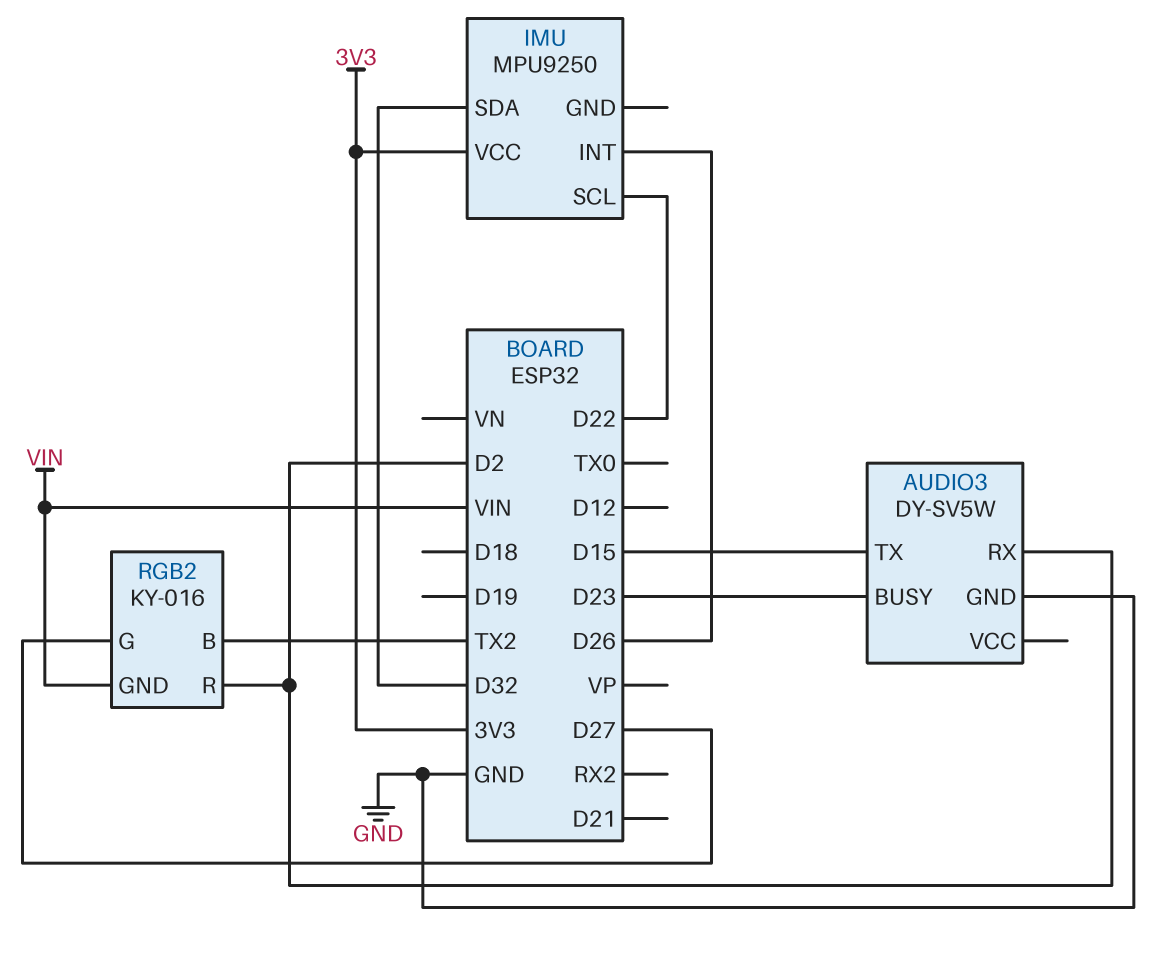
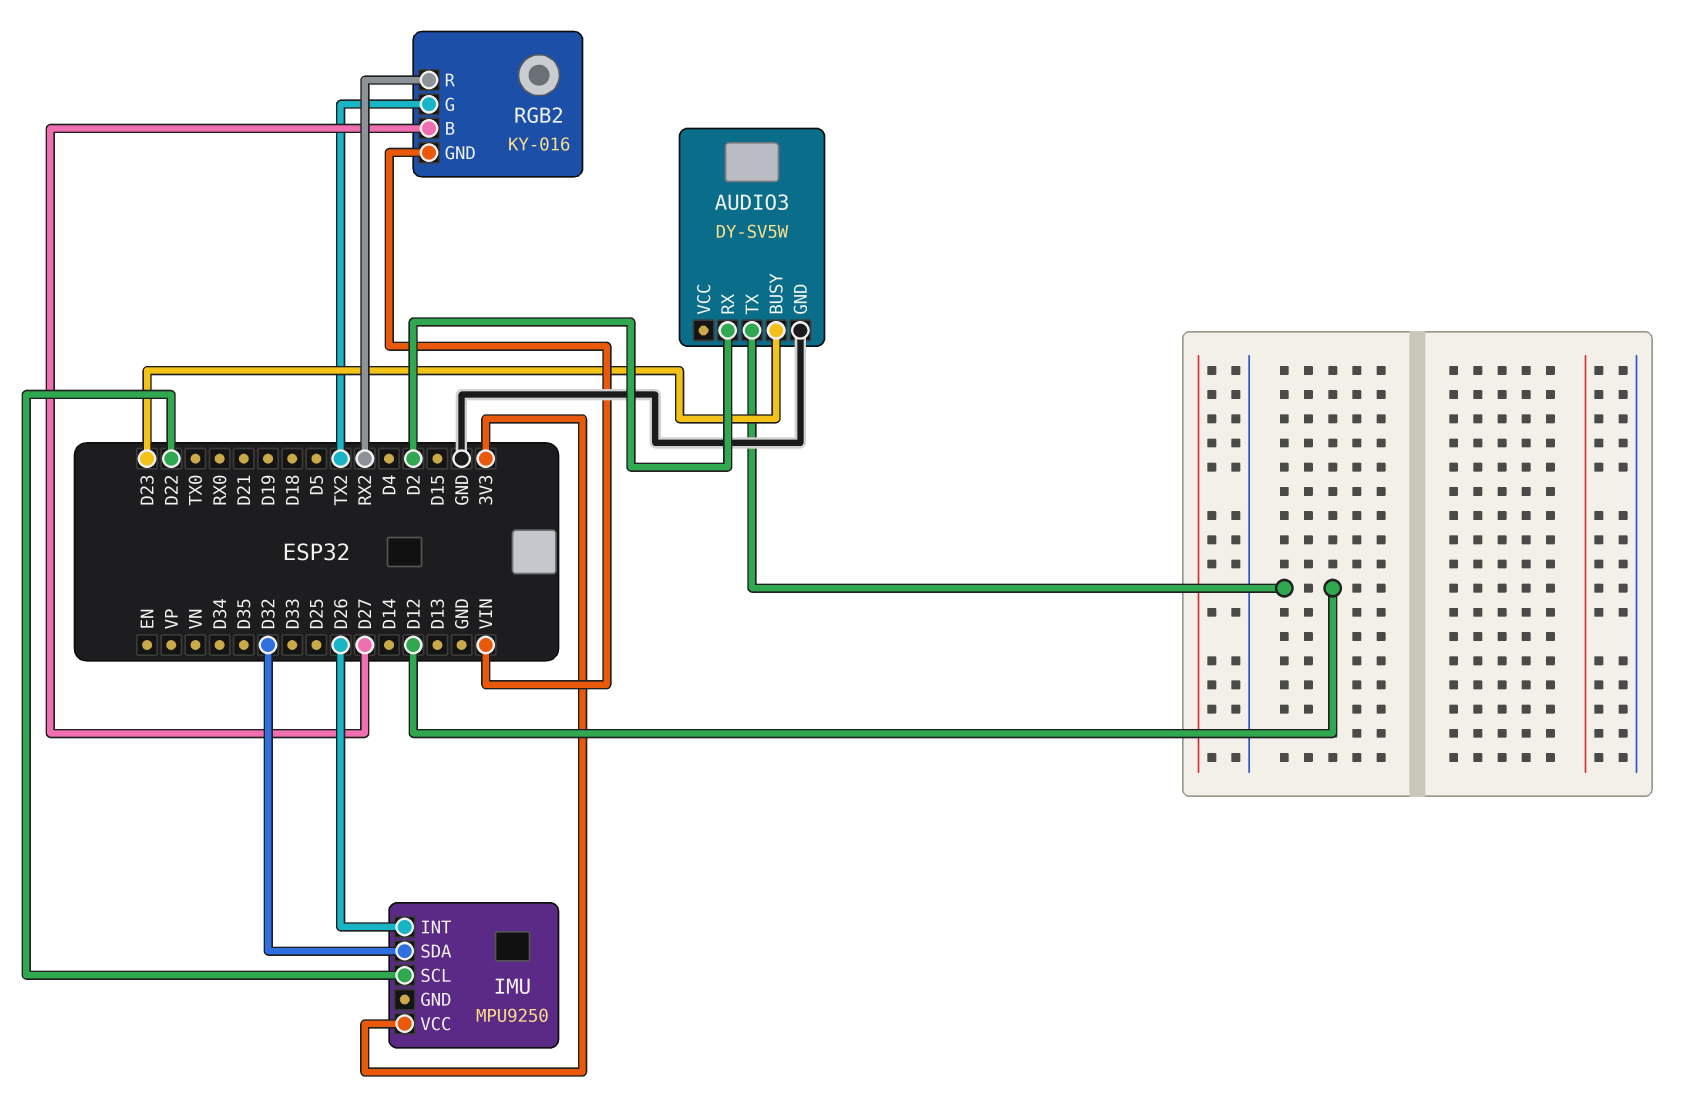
AUDIO3 pin TX: D15 -> D12
RGB2 pin B: TX2 -> D27
RGB2 pin G: D27 -> TX2
RGB2 pin R: D2 -> RX2

